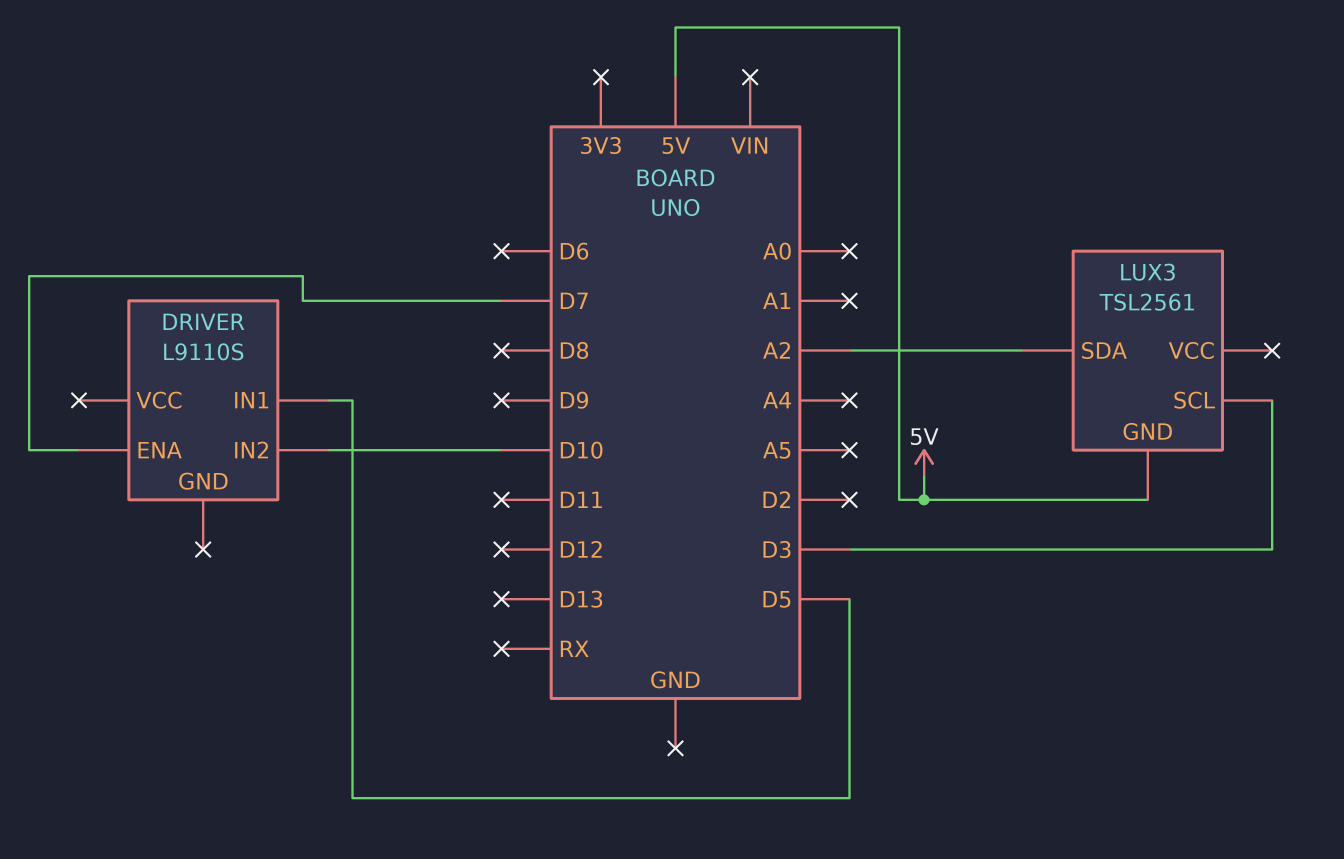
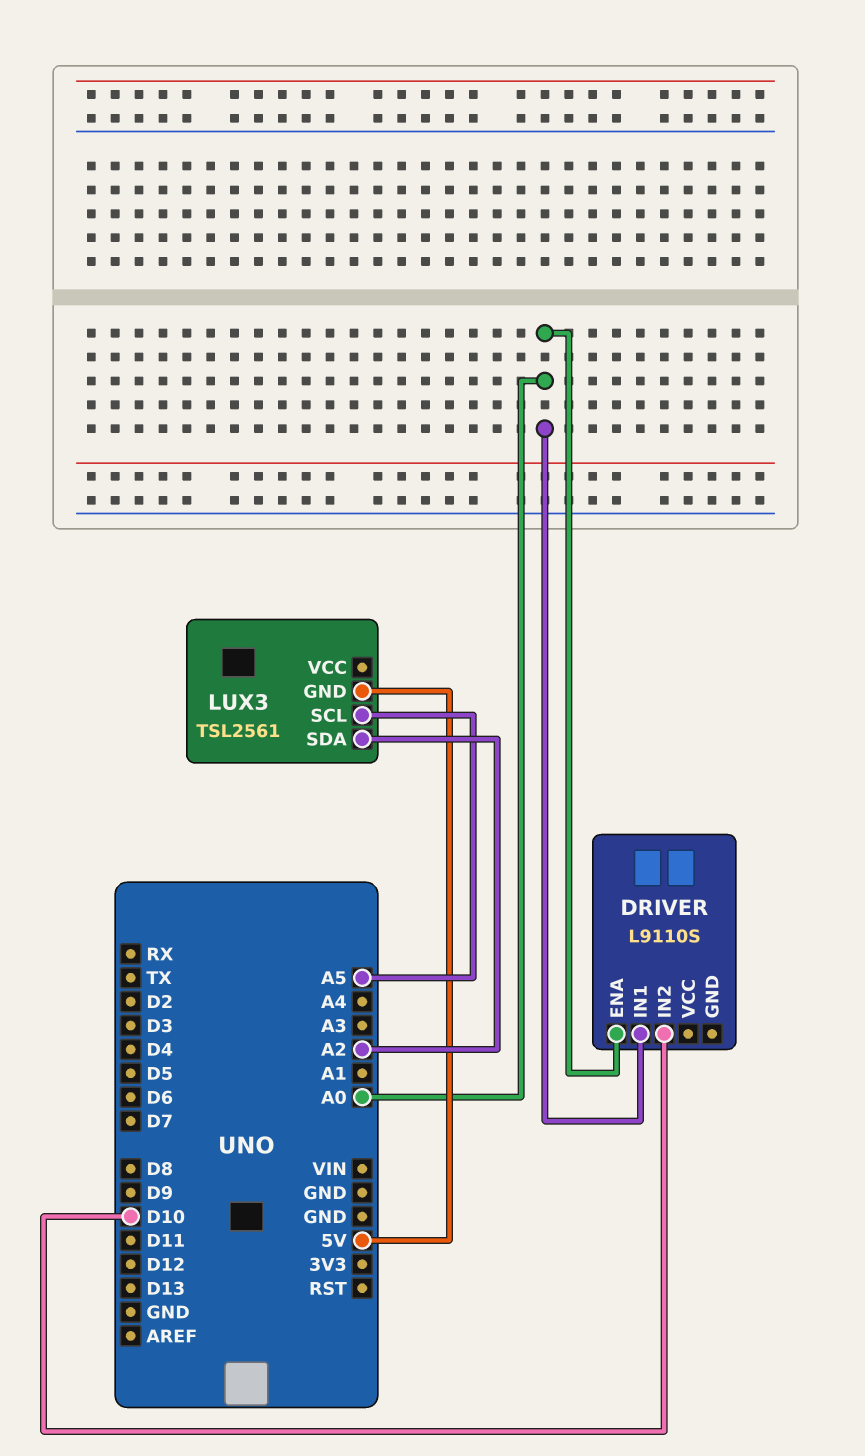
DRIVER pin ENA: D7 -> A0
DRIVER pin IN1: D5 -> A0
LUX3 pin SCL: D3 -> A5

